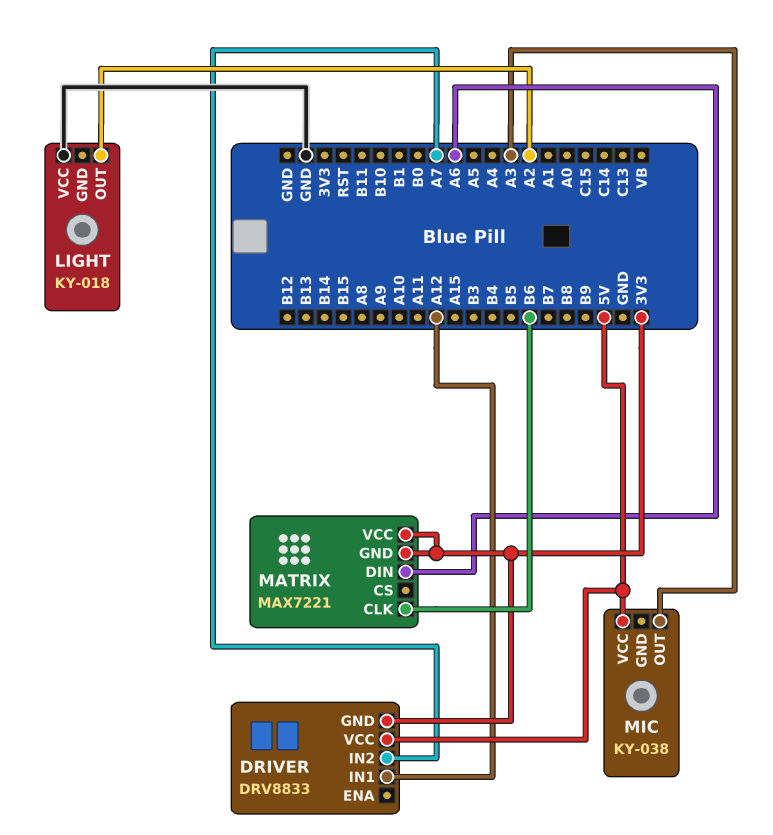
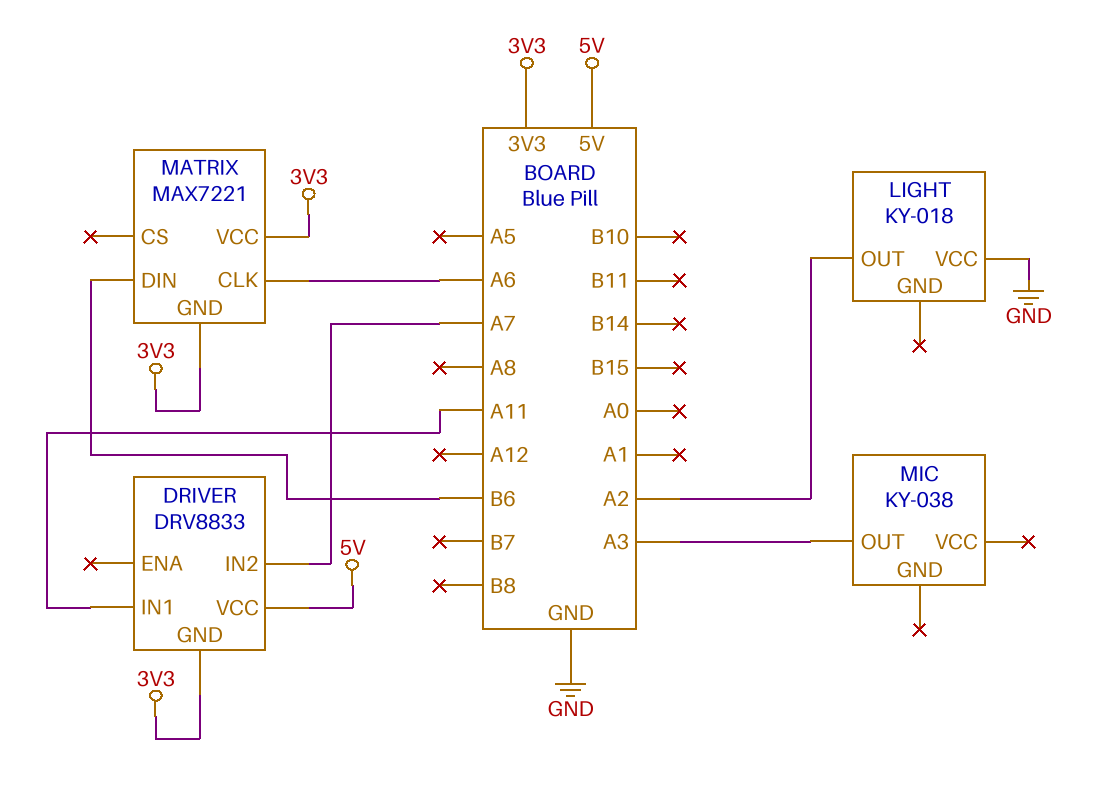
DRIVER pin IN1: A12 -> A11
MATRIX pin CLK: B6 -> A6
MATRIX pin DIN: A6 -> B6
MIC pin VCC: 5V -> none

